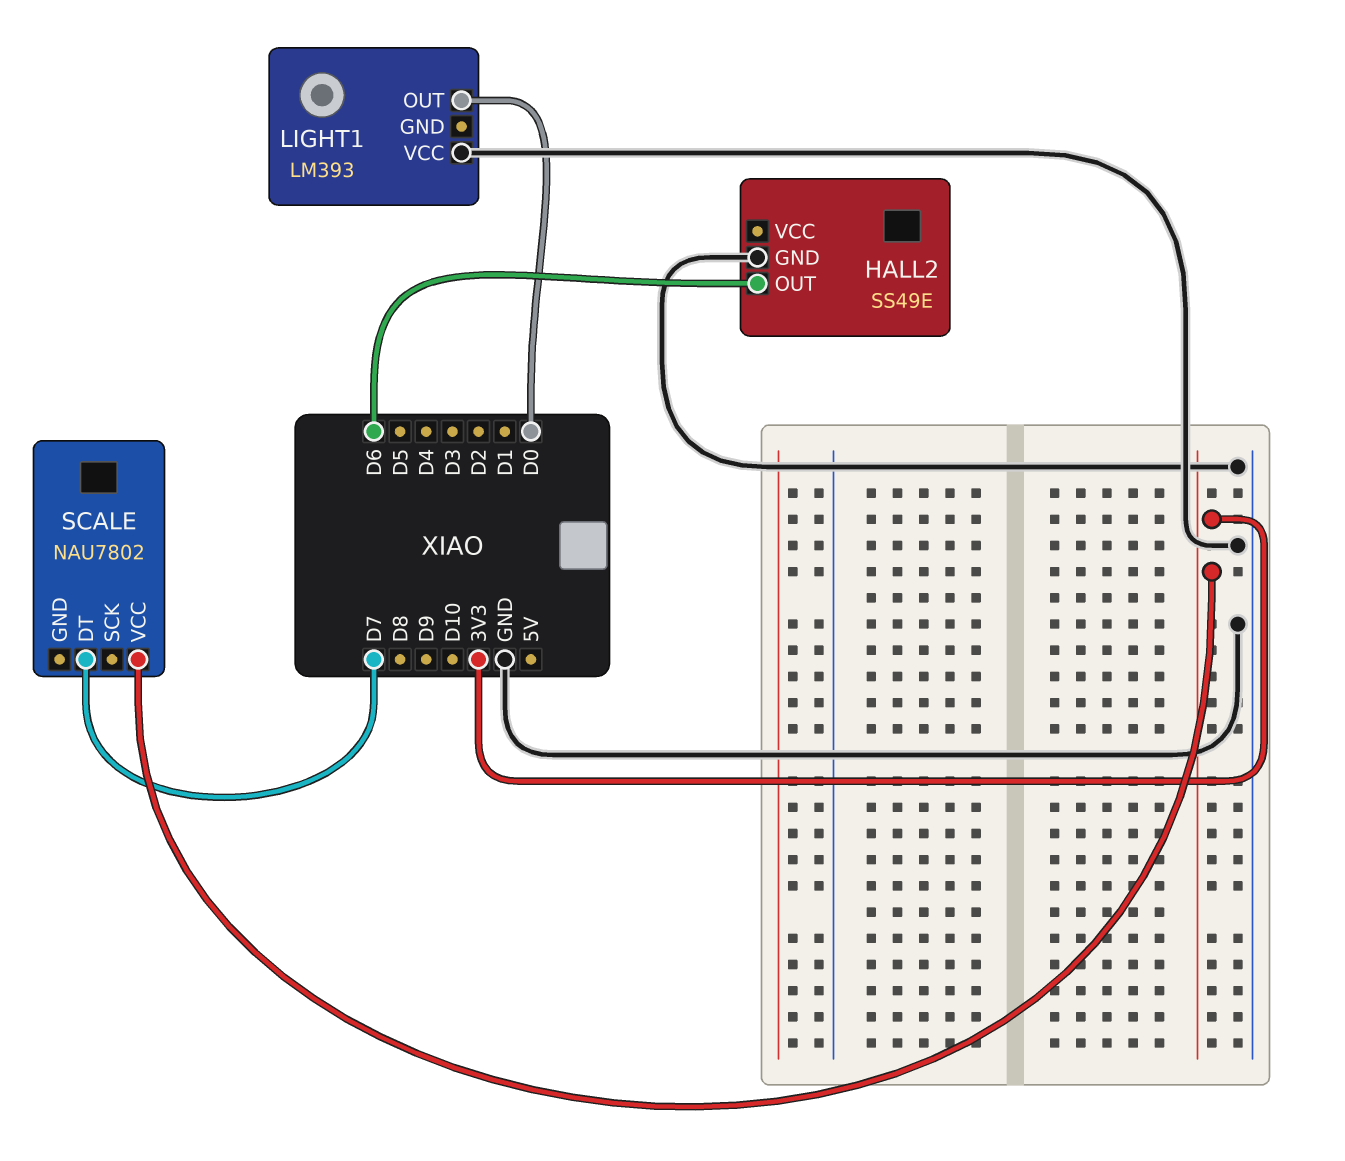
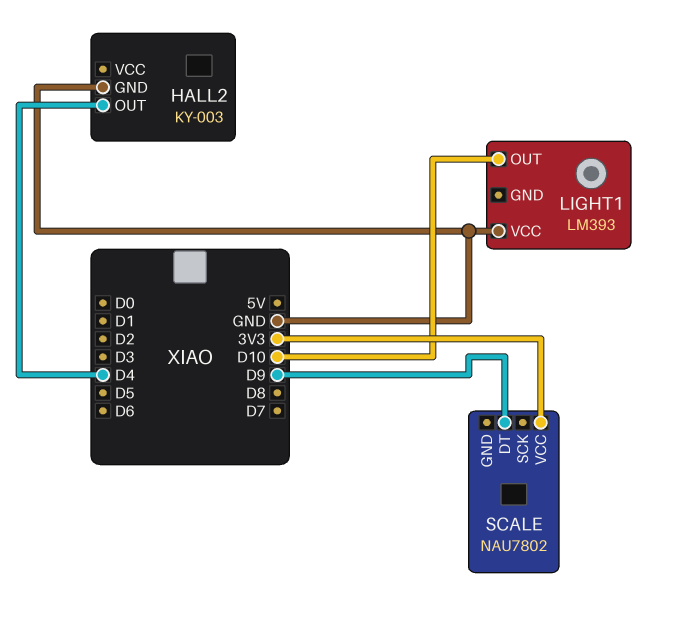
HALL2: SS49E -> KY-003
HALL2 pin OUT: D6 -> D4
LIGHT1 pin OUT: D0 -> D10
SCALE pin DT: D7 -> D9

